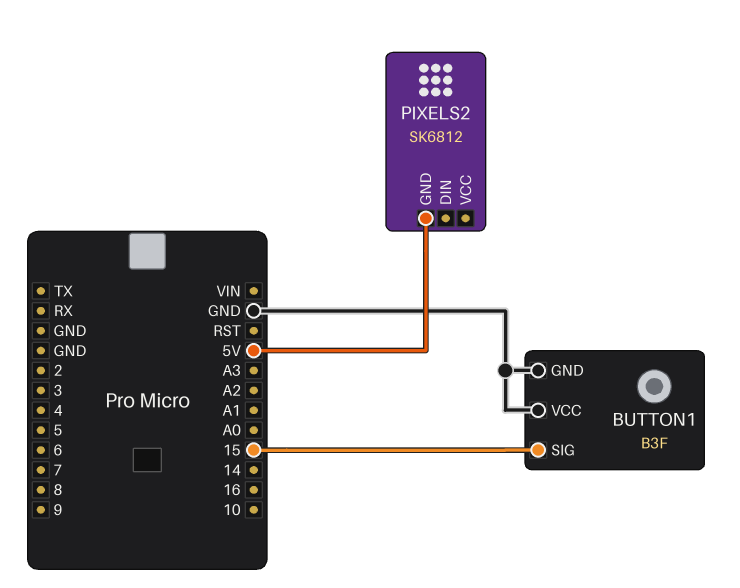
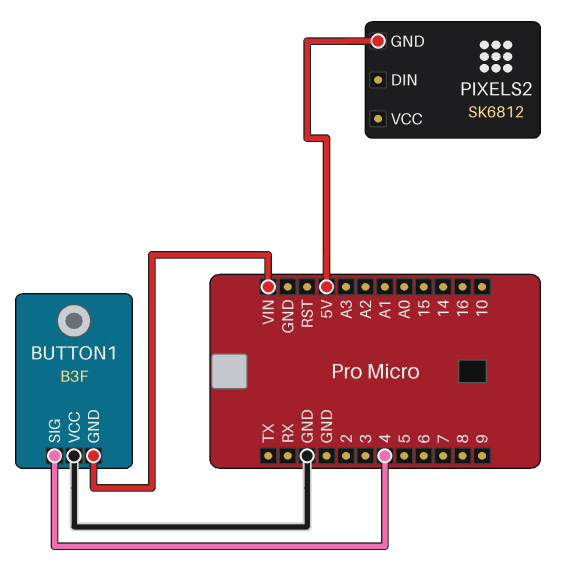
BUTTON1 pin GND: GND -> VIN
BUTTON1 pin SIG: 15 -> 4

